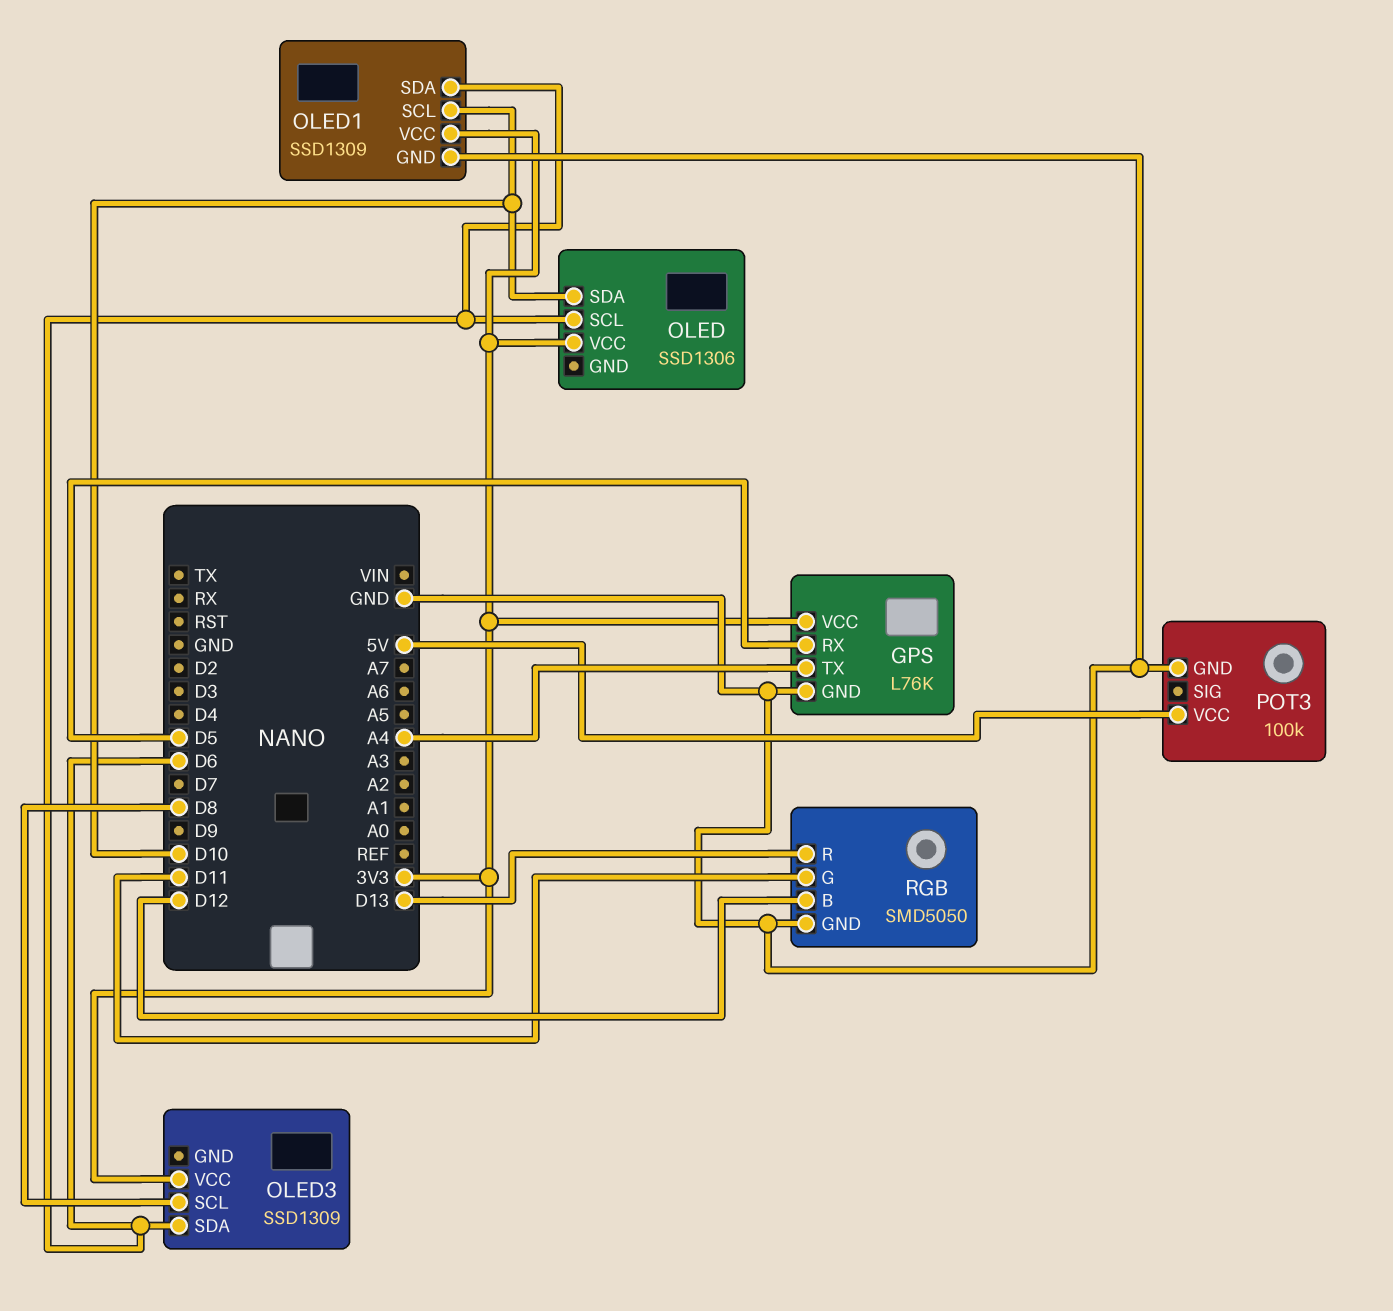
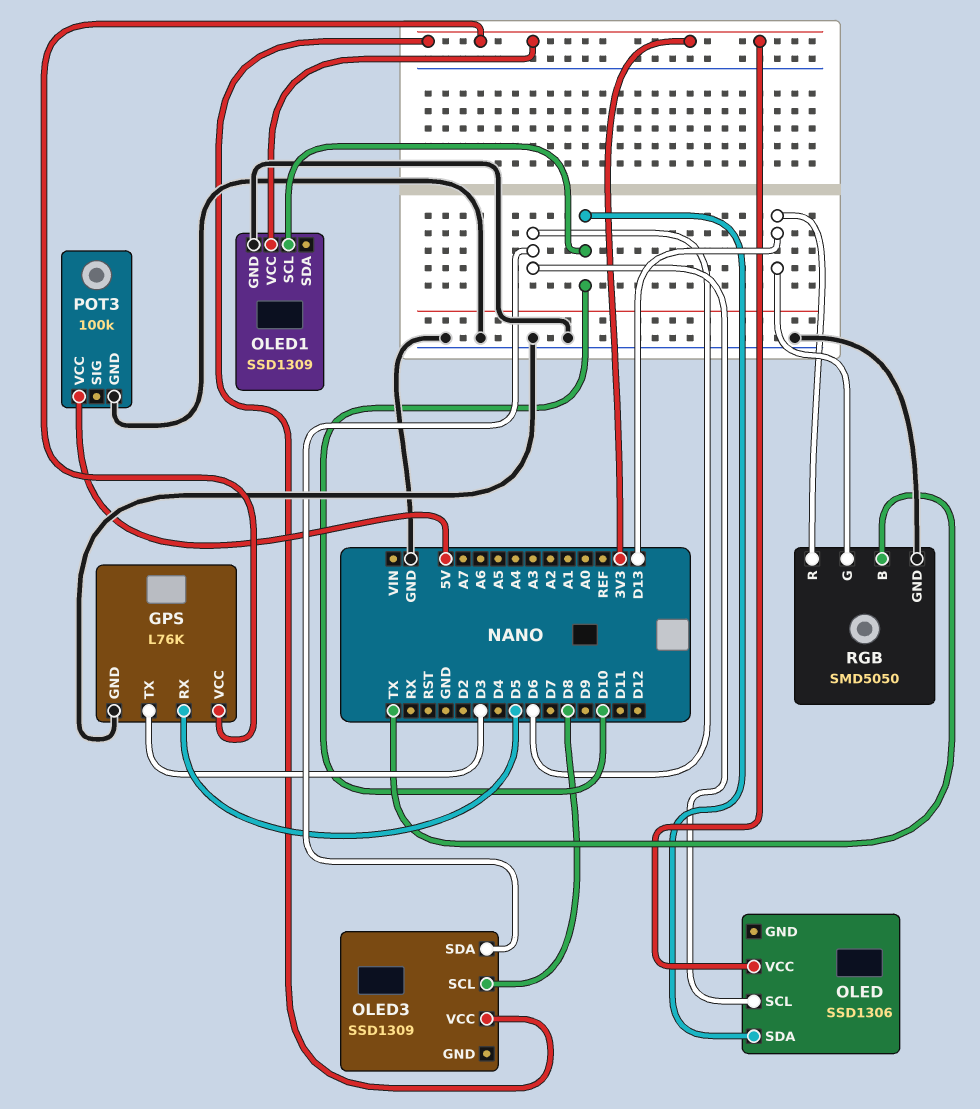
GPS pin TX: A4 -> D3
OLED1 pin SDA: D6 -> none
RGB pin B: D12 -> TX
RGB pin G: D11 -> D13

